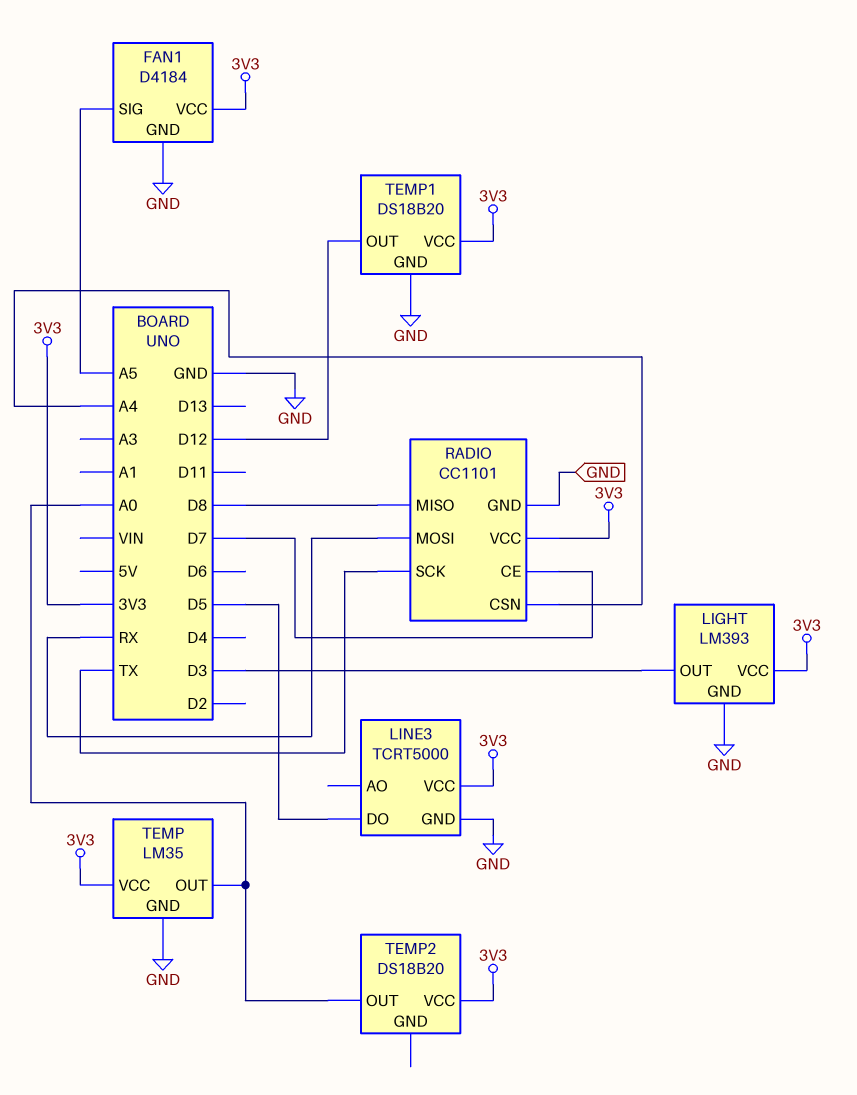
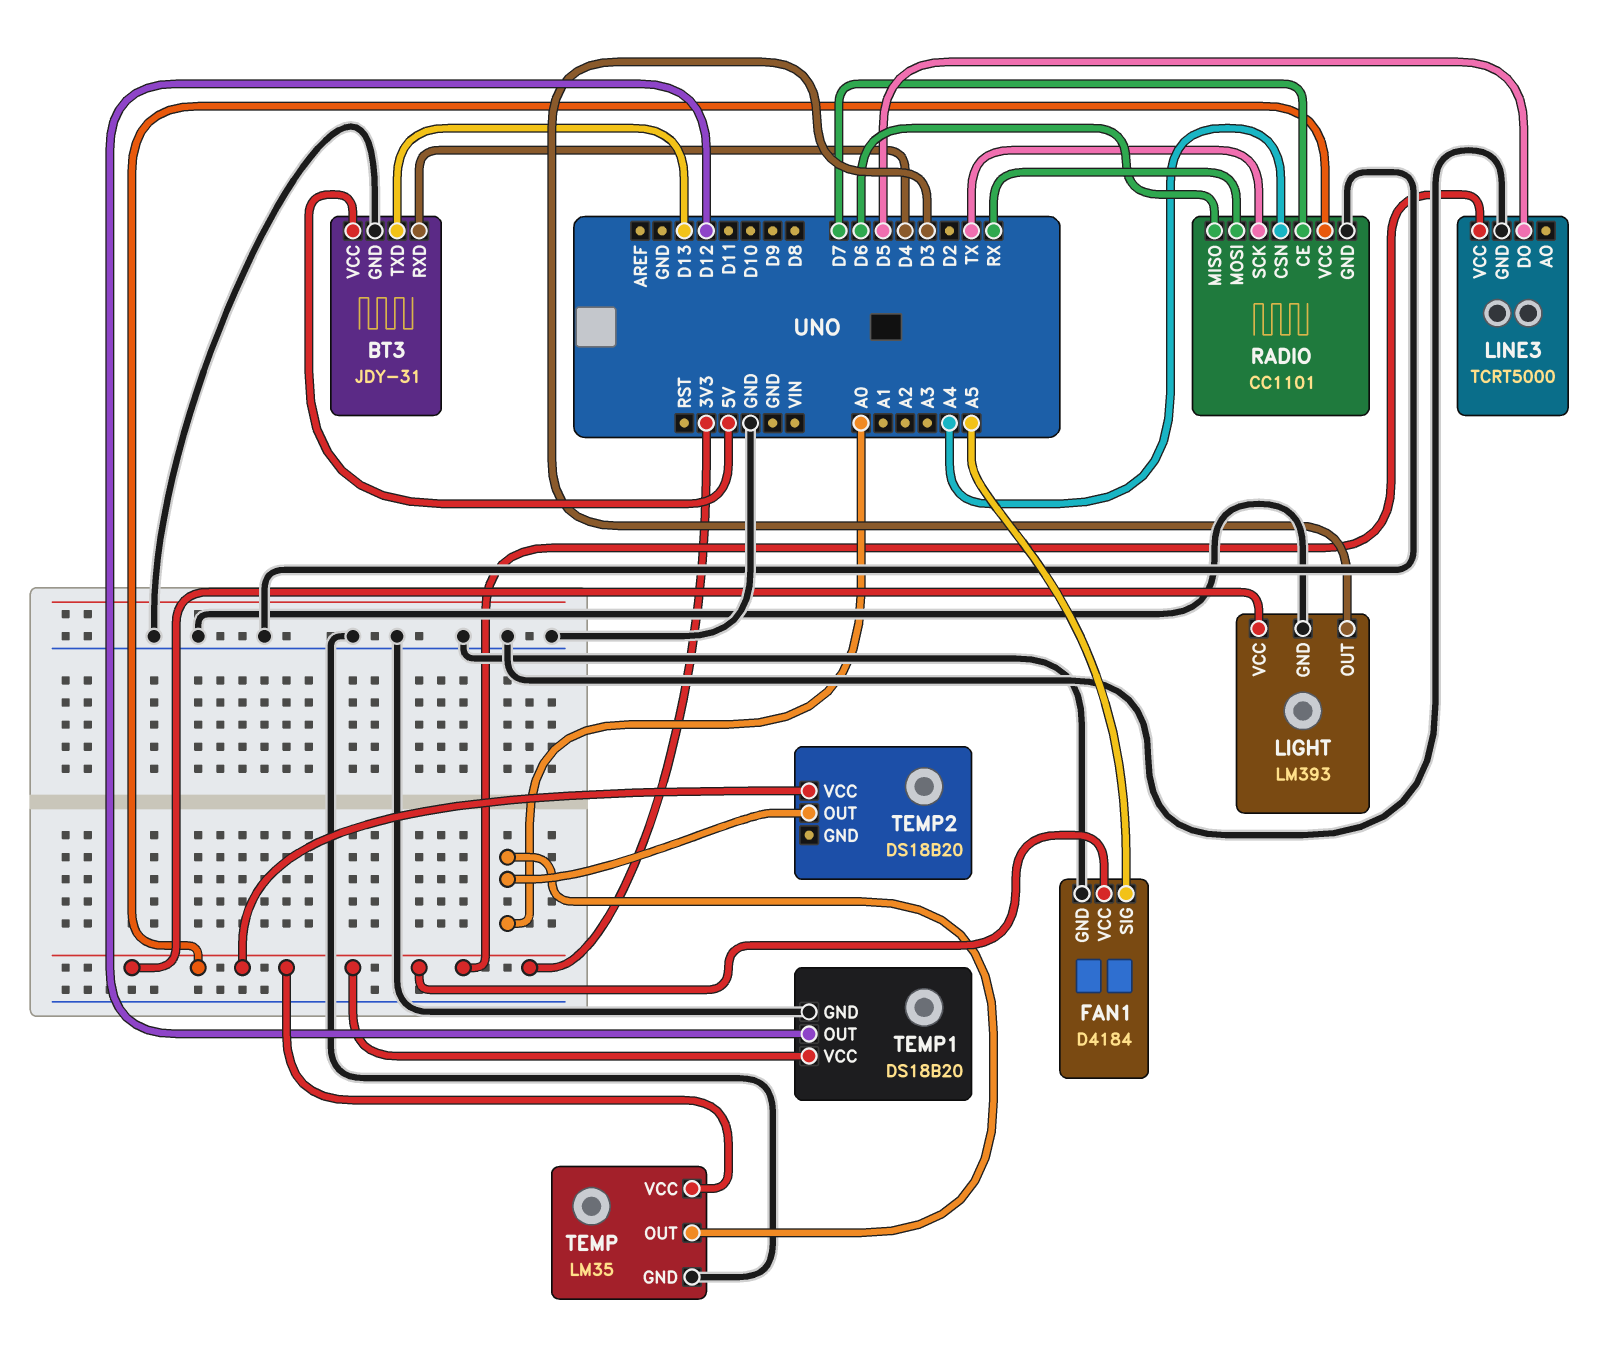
BT3: none -> JDY-31
BT3 pin GND: none -> GND
BT3 pin RXD: none -> D4
BT3 pin TXD: none -> D13
BT3 pin VCC: none -> 5V
RADIO pin MISO: D8 -> D6

